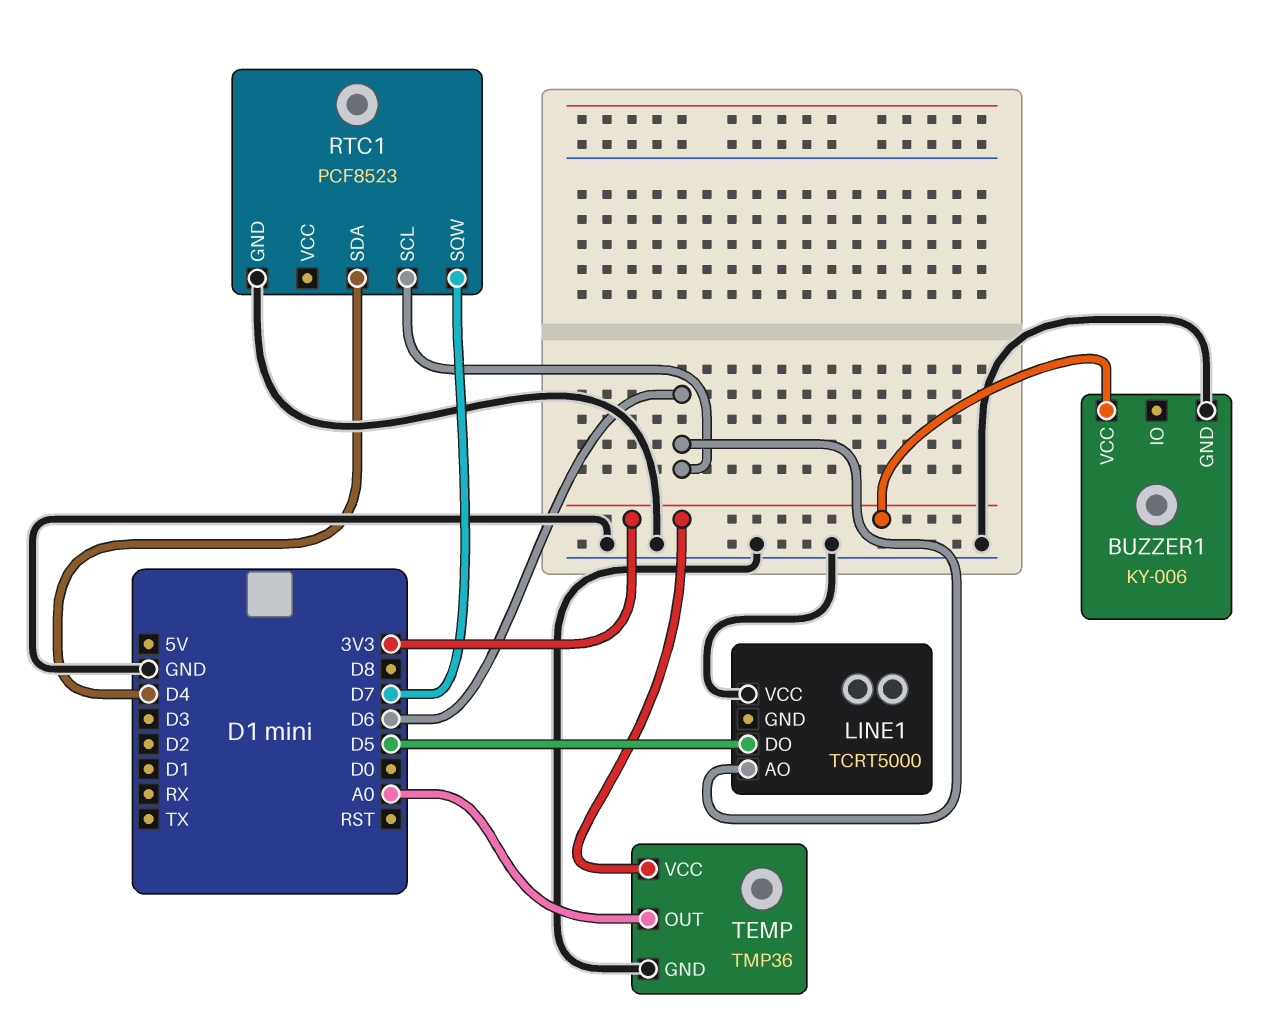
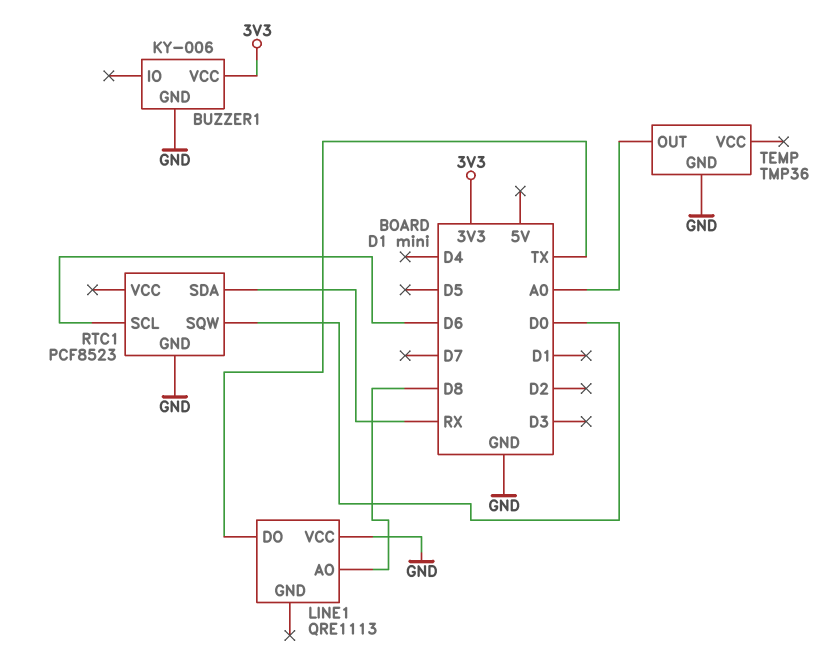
LINE1: TCRT5000 -> QRE1113
LINE1 pin AO: D6 -> D8
LINE1 pin DO: D5 -> TX
RTC1 pin SDA: D4 -> RX
RTC1 pin SQW: D7 -> D0
TEMP pin VCC: 3V3 -> none

